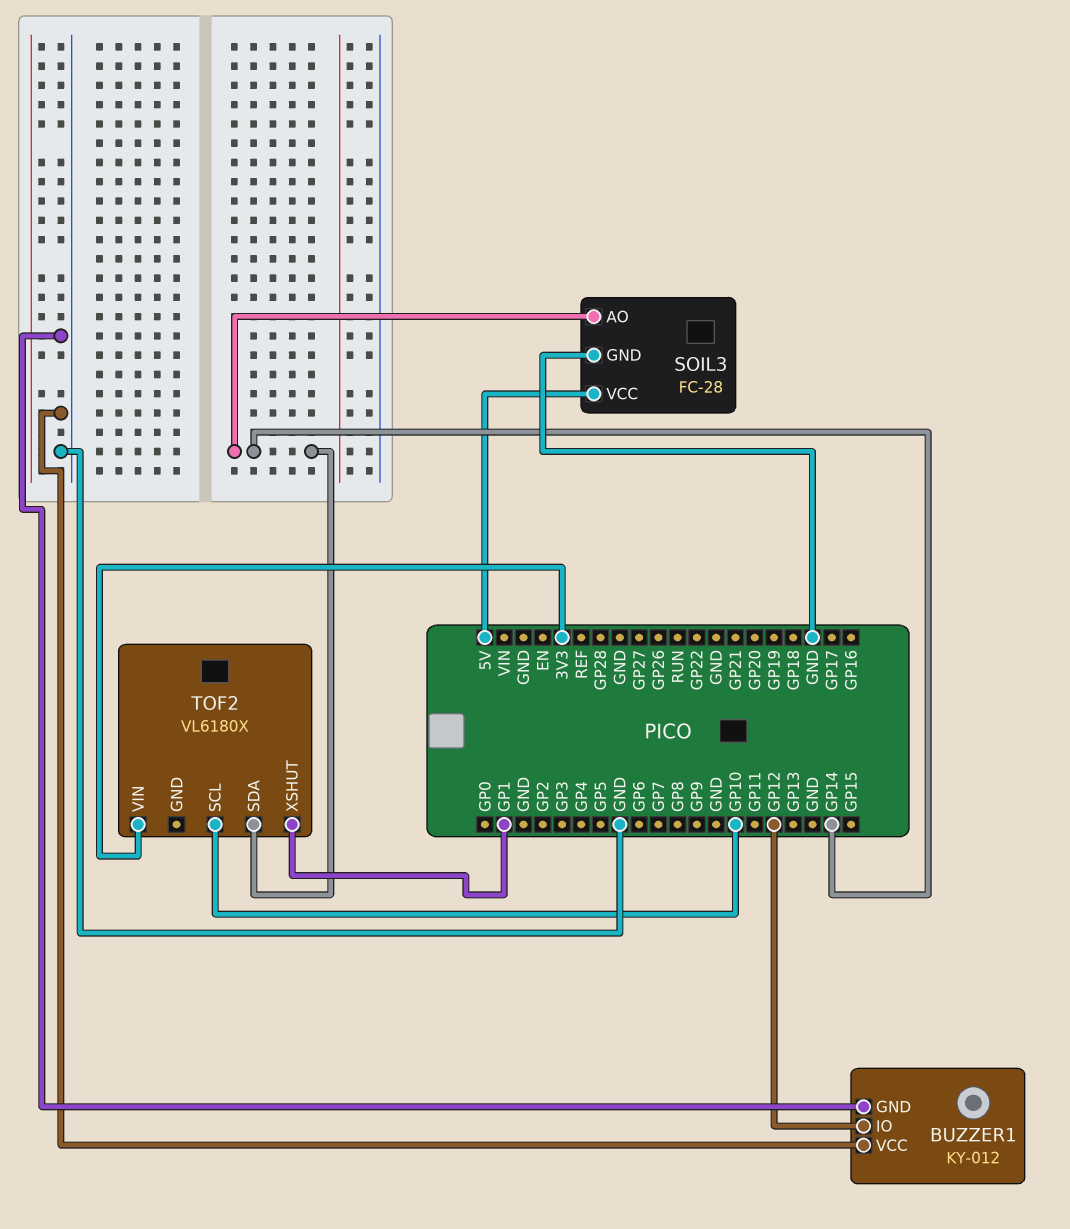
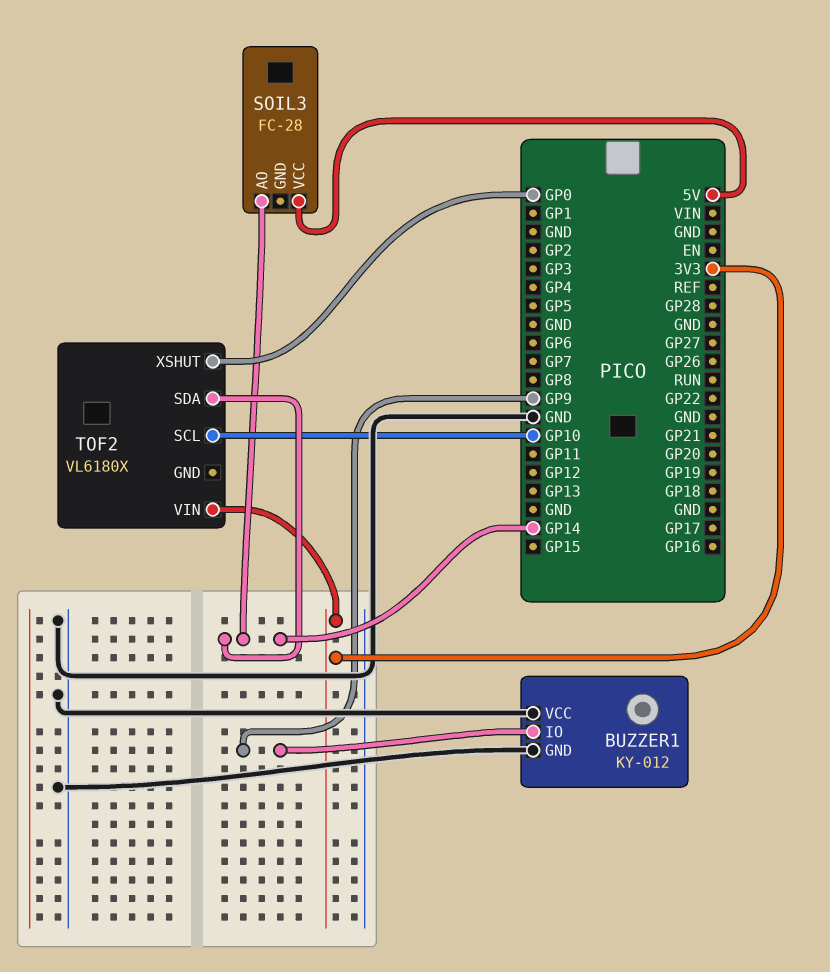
BUZZER1 pin IO: GP12 -> GP9
SOIL3 pin GND: GND -> none
TOF2 pin XSHUT: GP1 -> GP0

